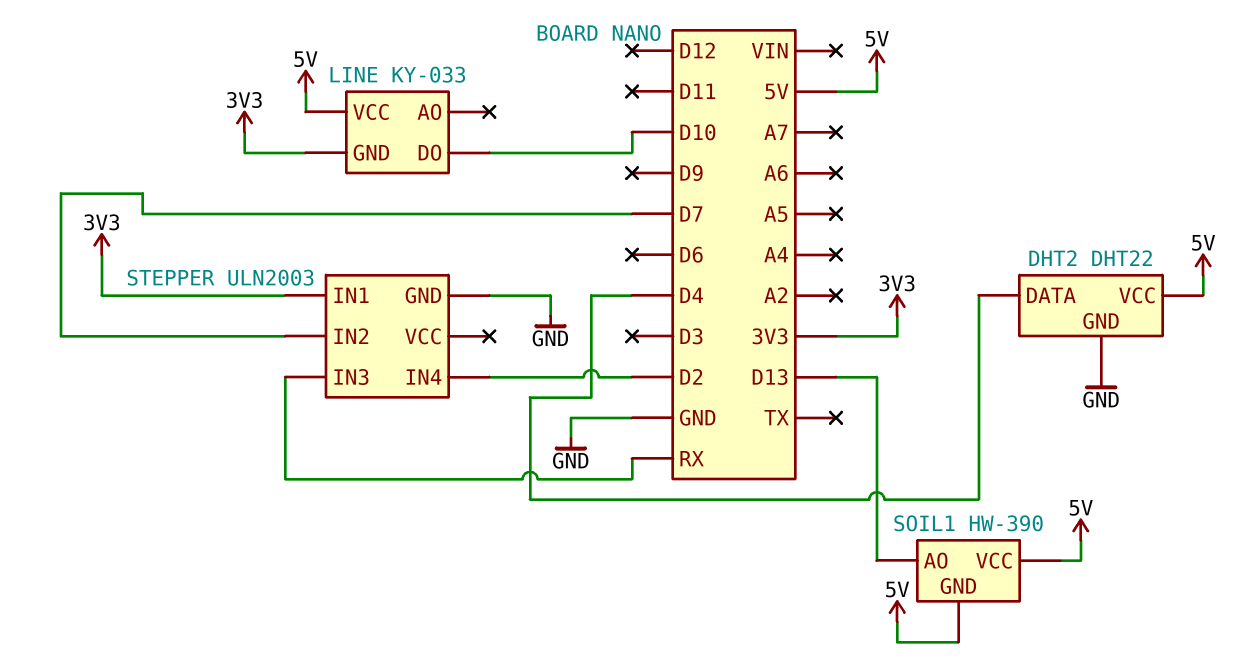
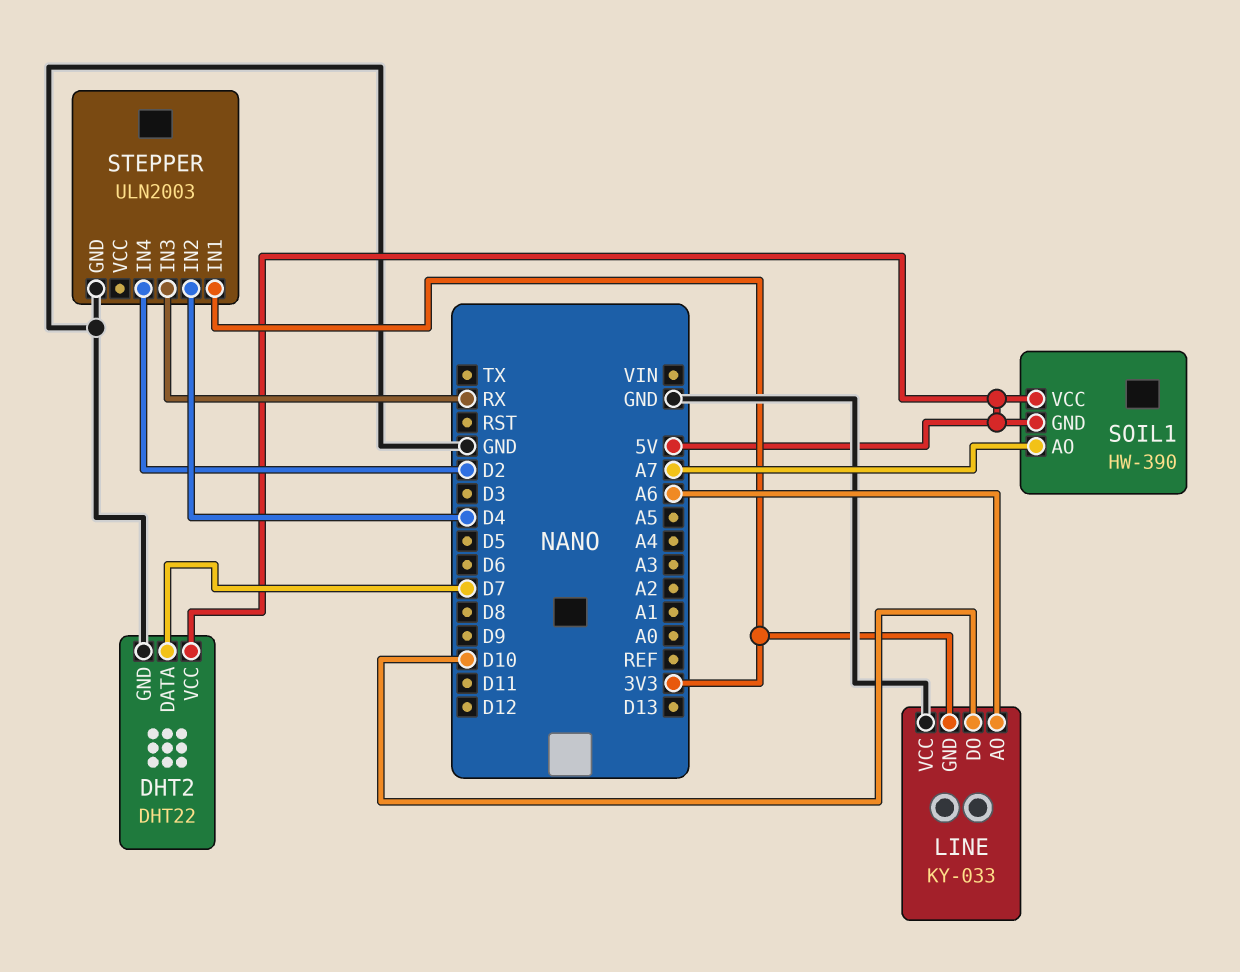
DHT2 pin DATA: D4 -> D7
LINE pin AO: none -> A6
LINE pin VCC: 5V -> GND
SOIL1 pin AO: D13 -> A7
STEPPER pin IN2: D7 -> D4

